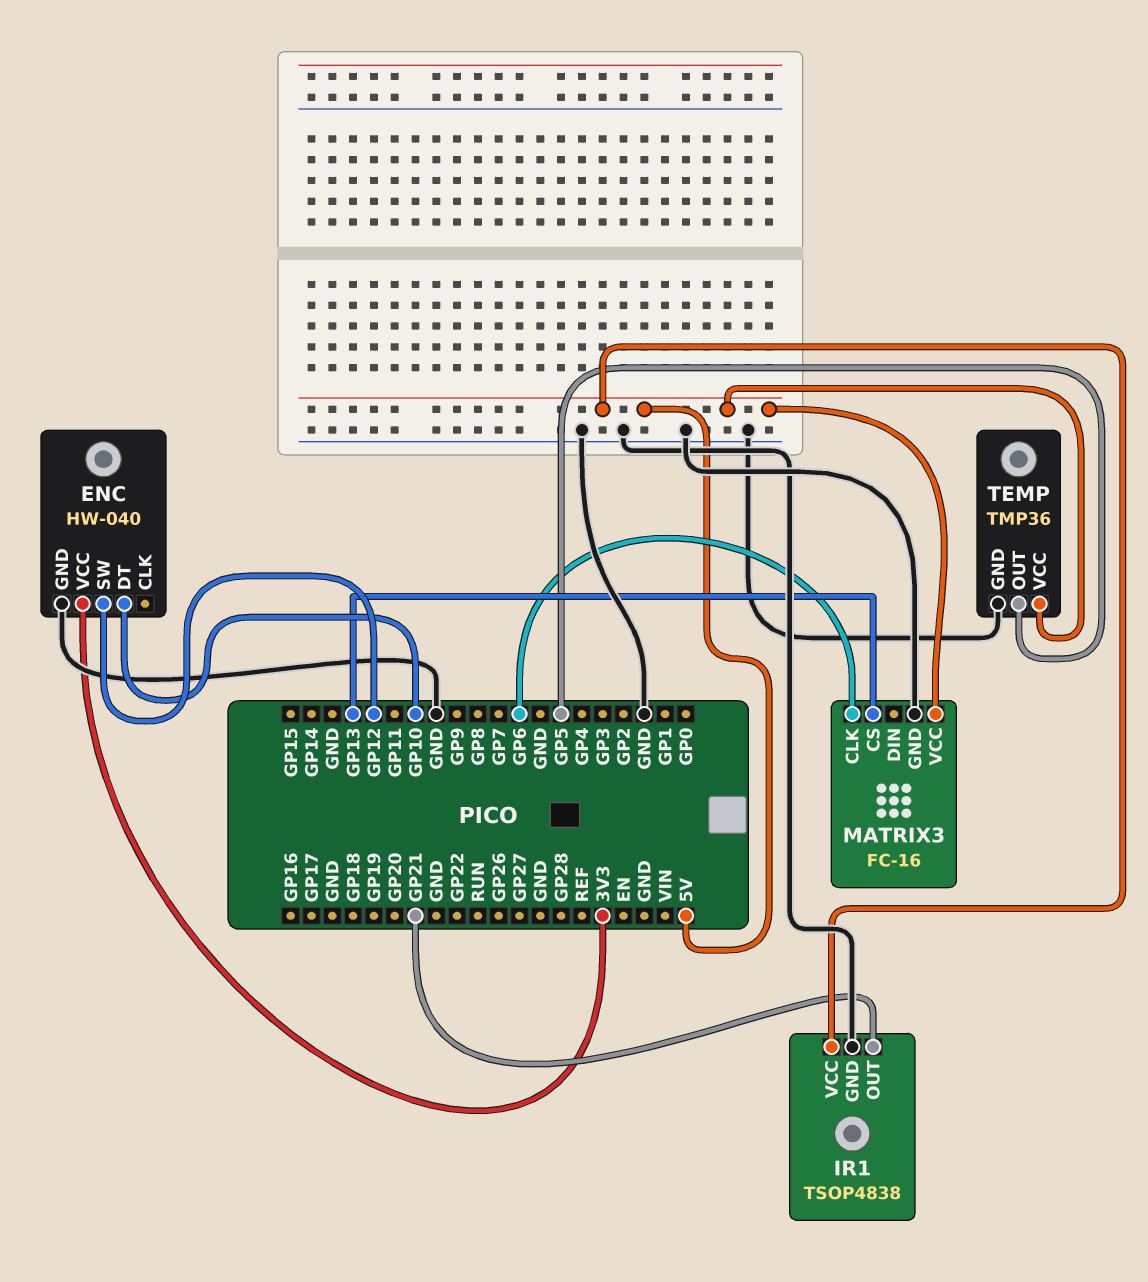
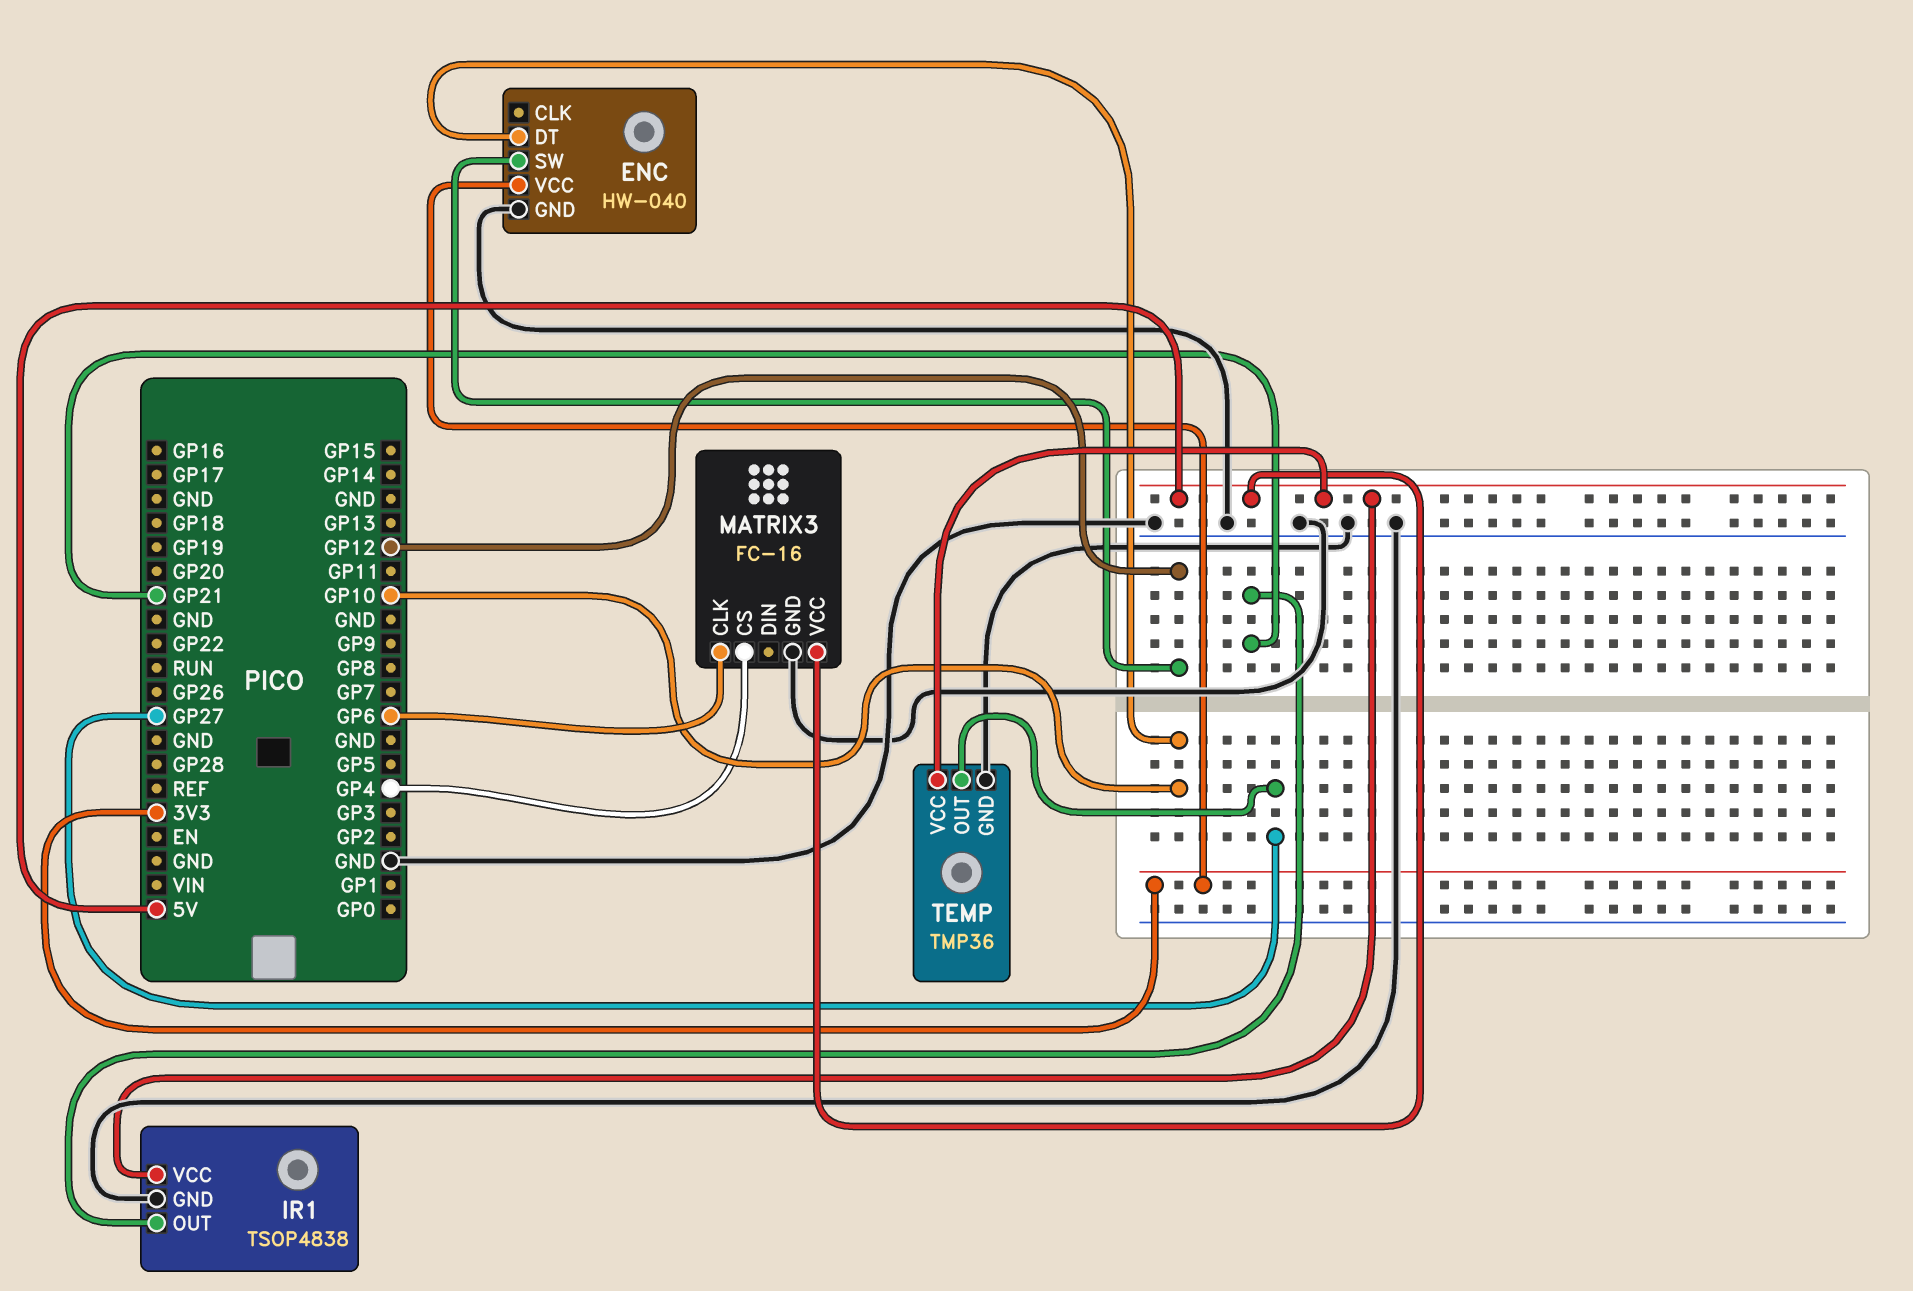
MATRIX3 pin CS: GP13 -> GP4
TEMP pin OUT: GP5 -> GP27

